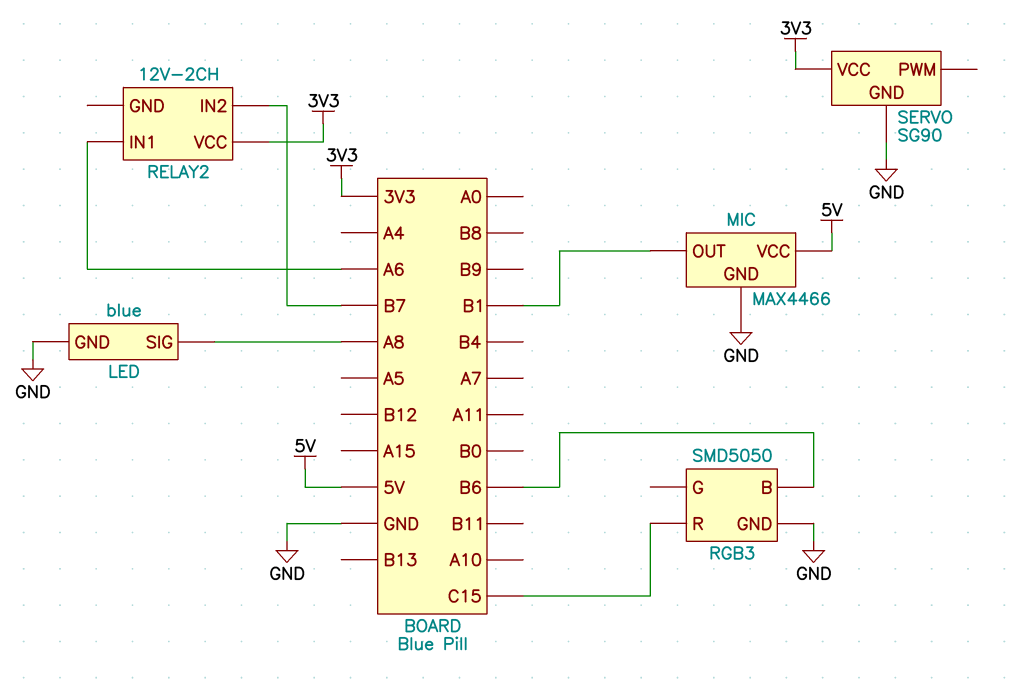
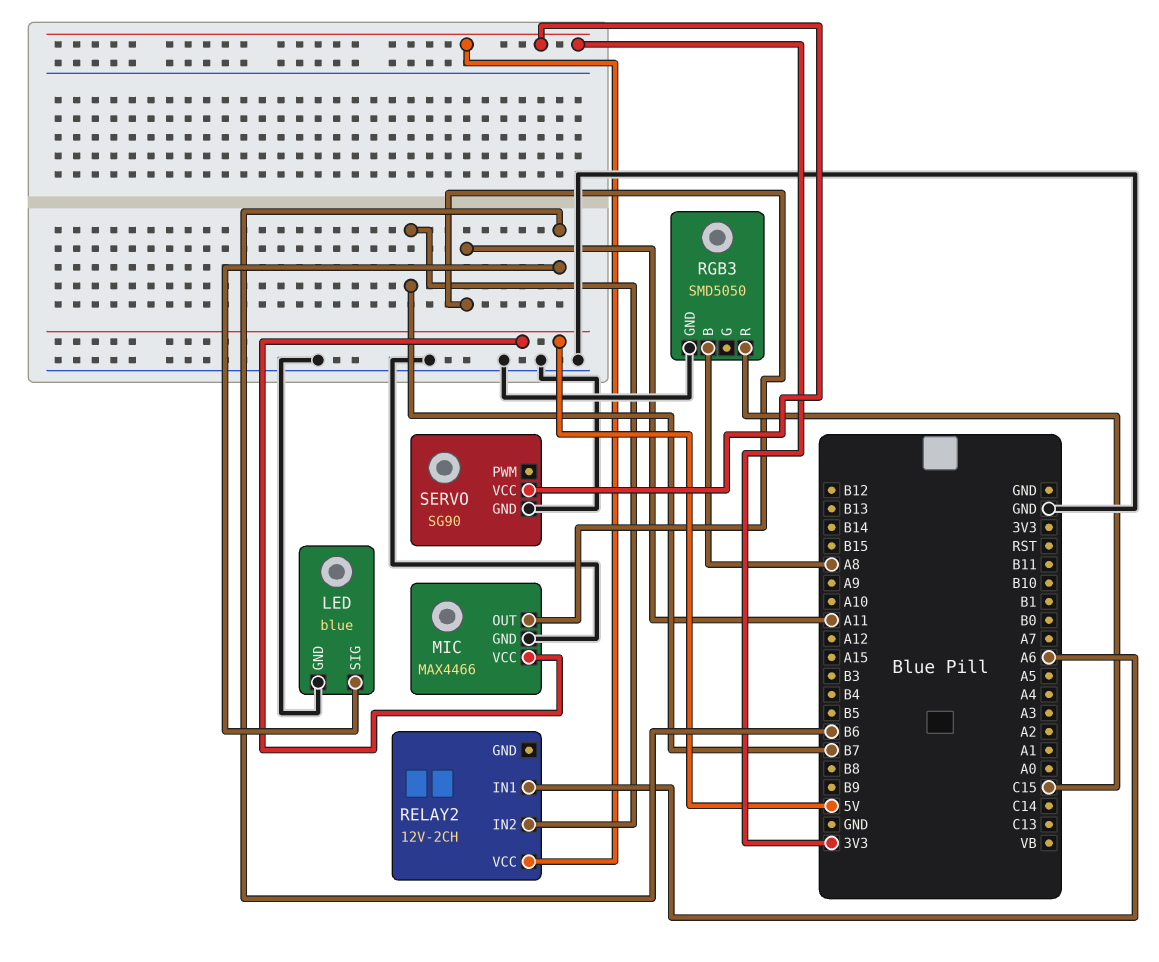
LED pin SIG: A8 -> B6
MIC pin OUT: B1 -> A11
RGB3 pin B: B6 -> A8

